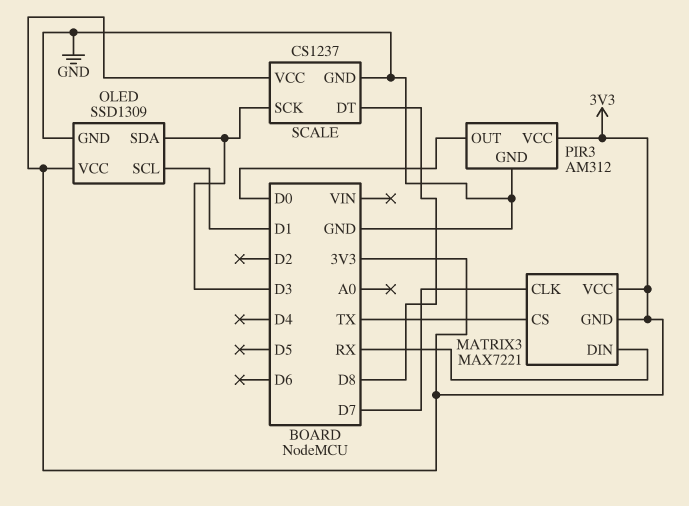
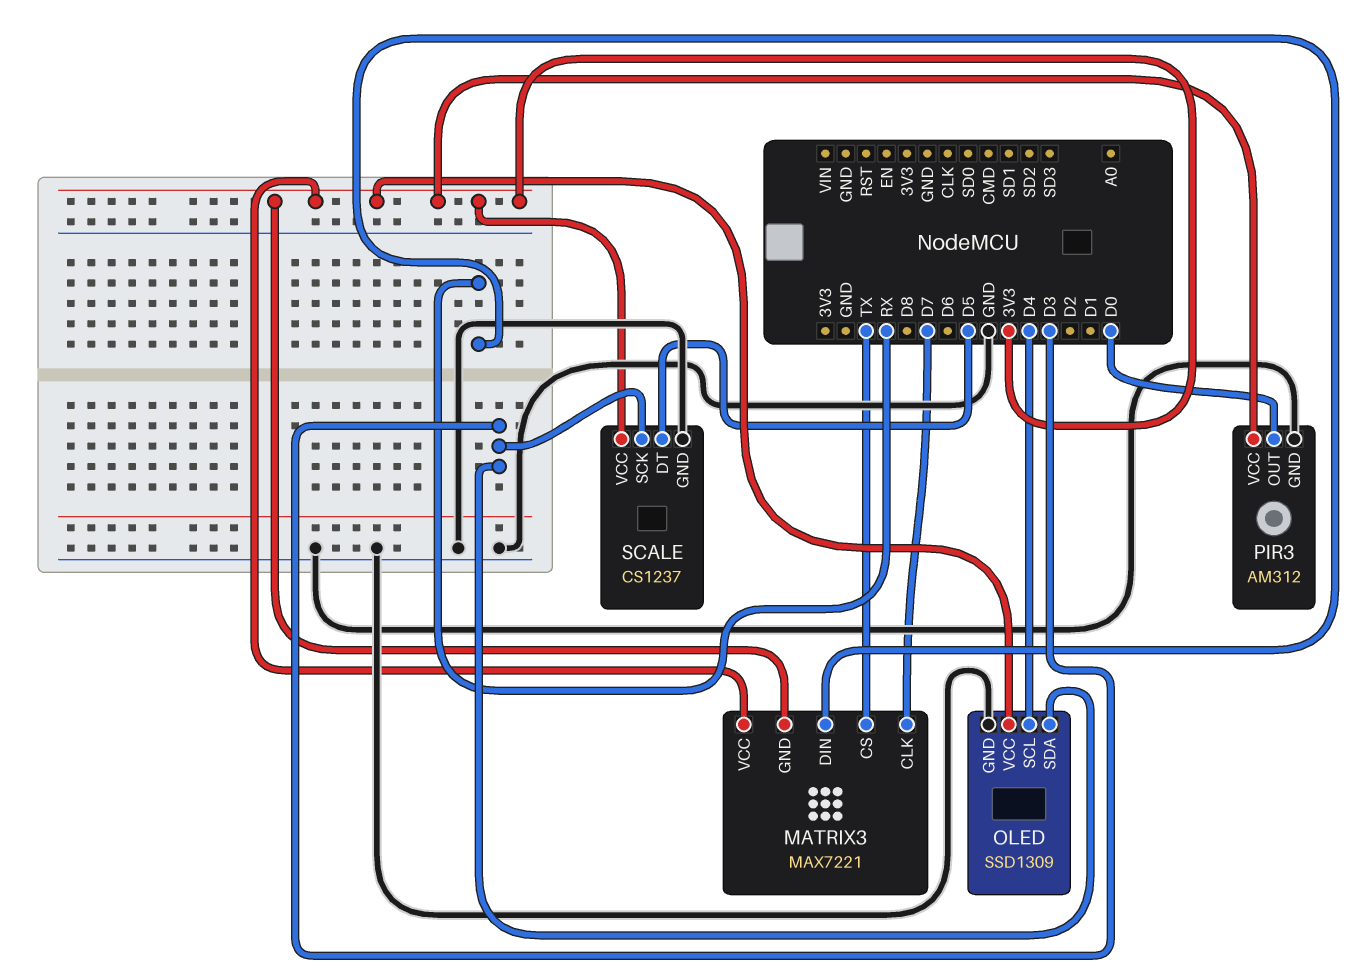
OLED pin SCL: D1 -> D4
SCALE pin DT: D8 -> D5

